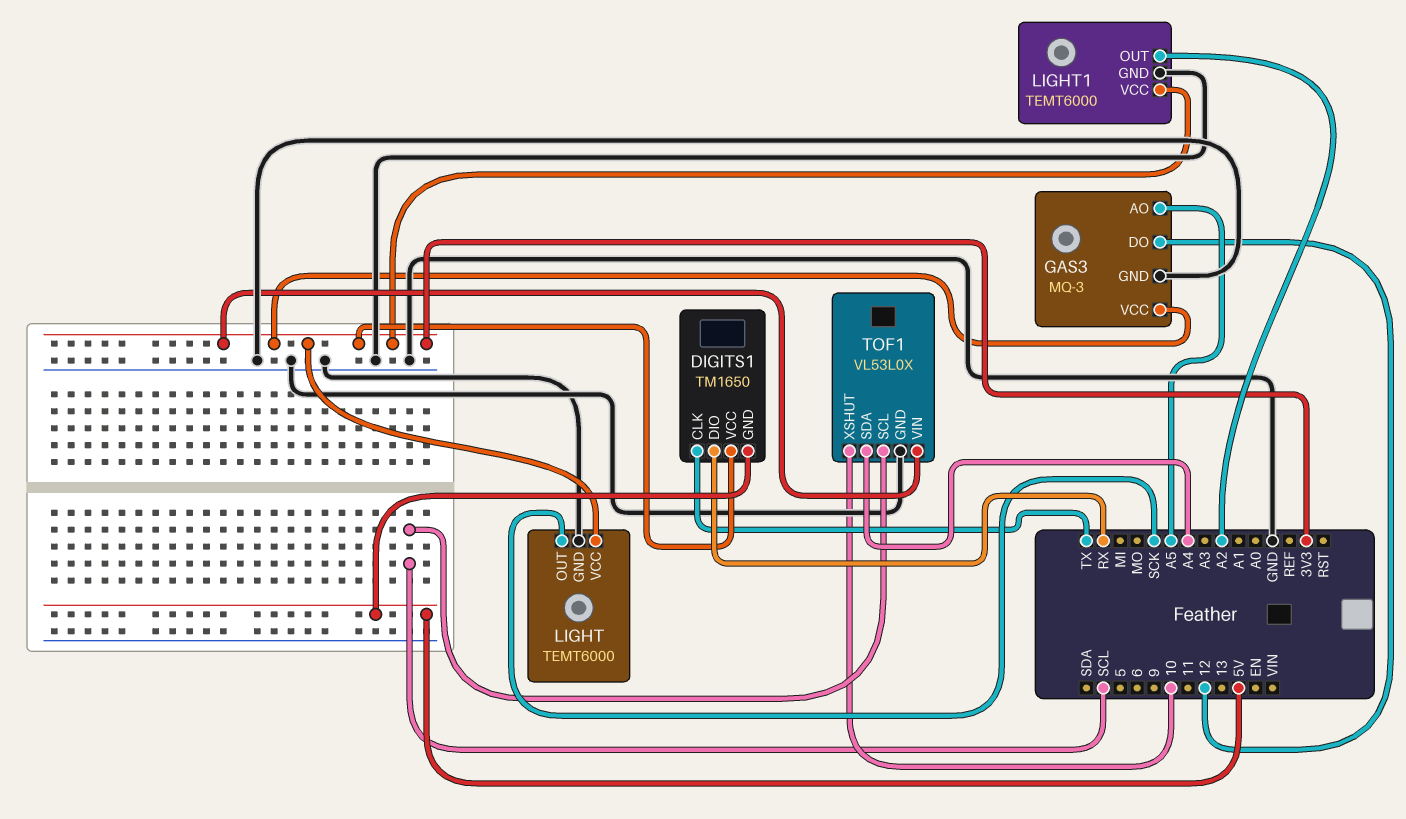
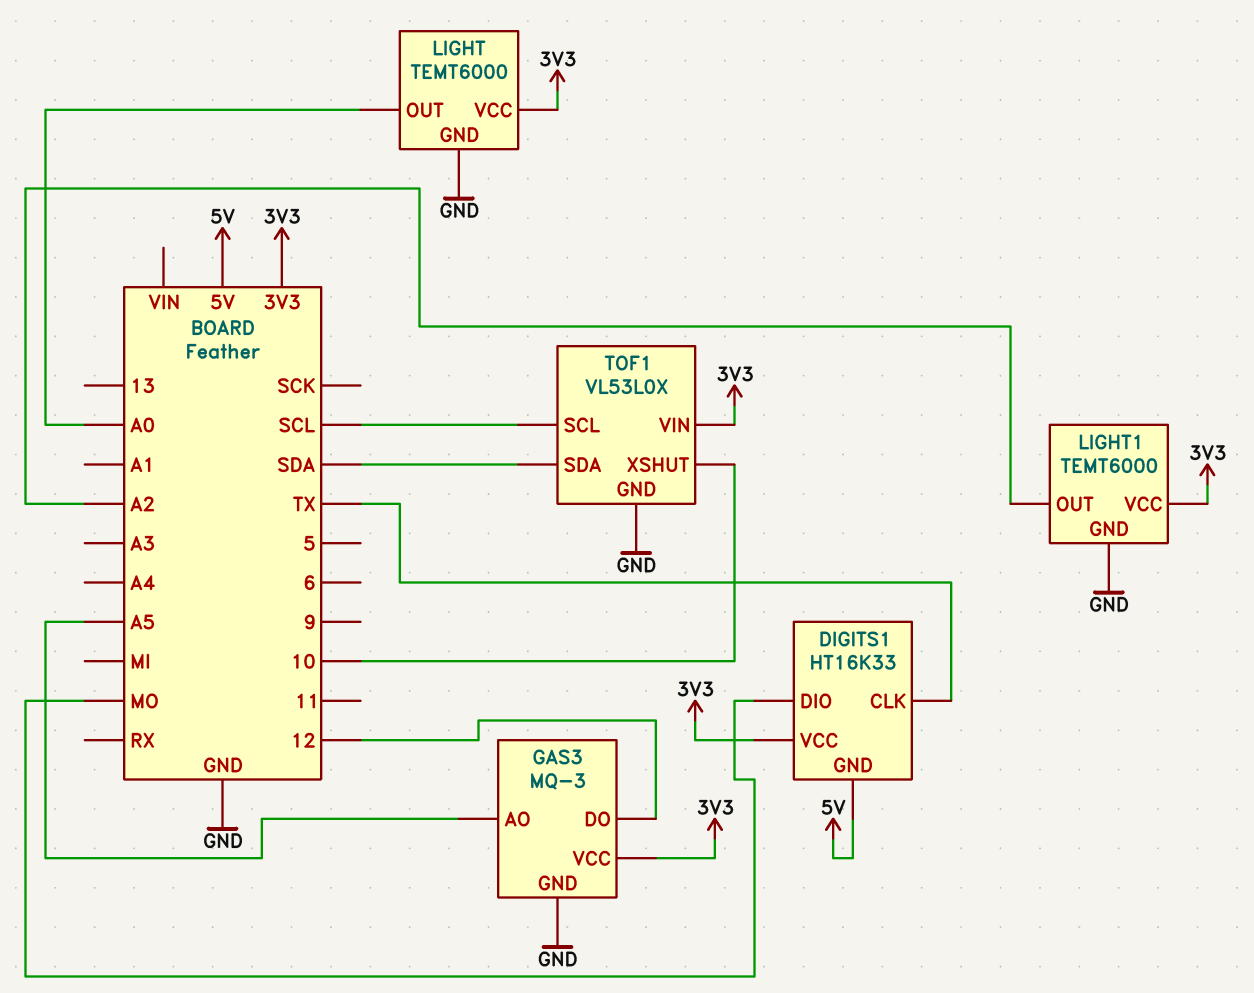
DIGITS1: TM1650 -> HT16K33
DIGITS1 pin DIO: RX -> MO
LIGHT pin OUT: SCK -> A0
TOF1 pin SDA: A4 -> SDA

